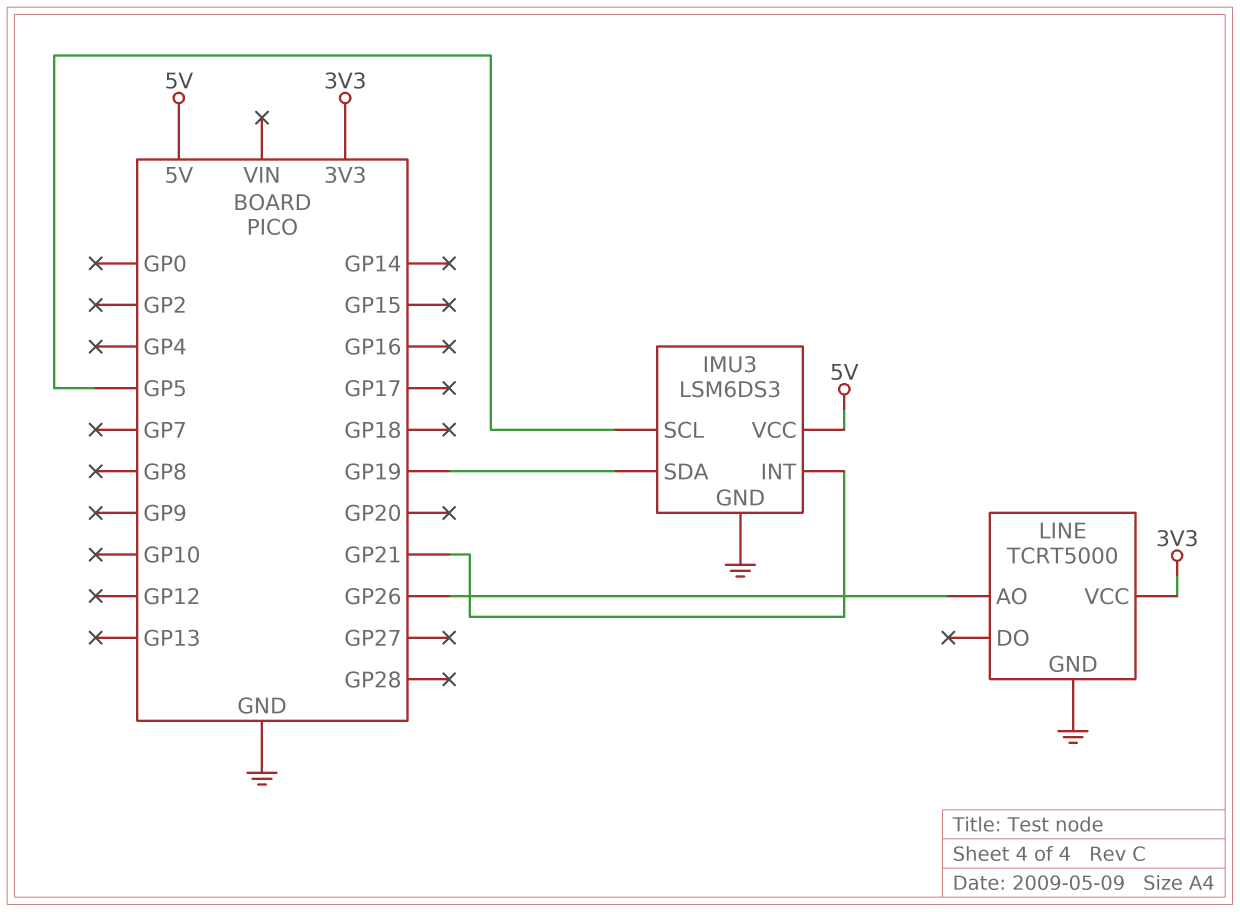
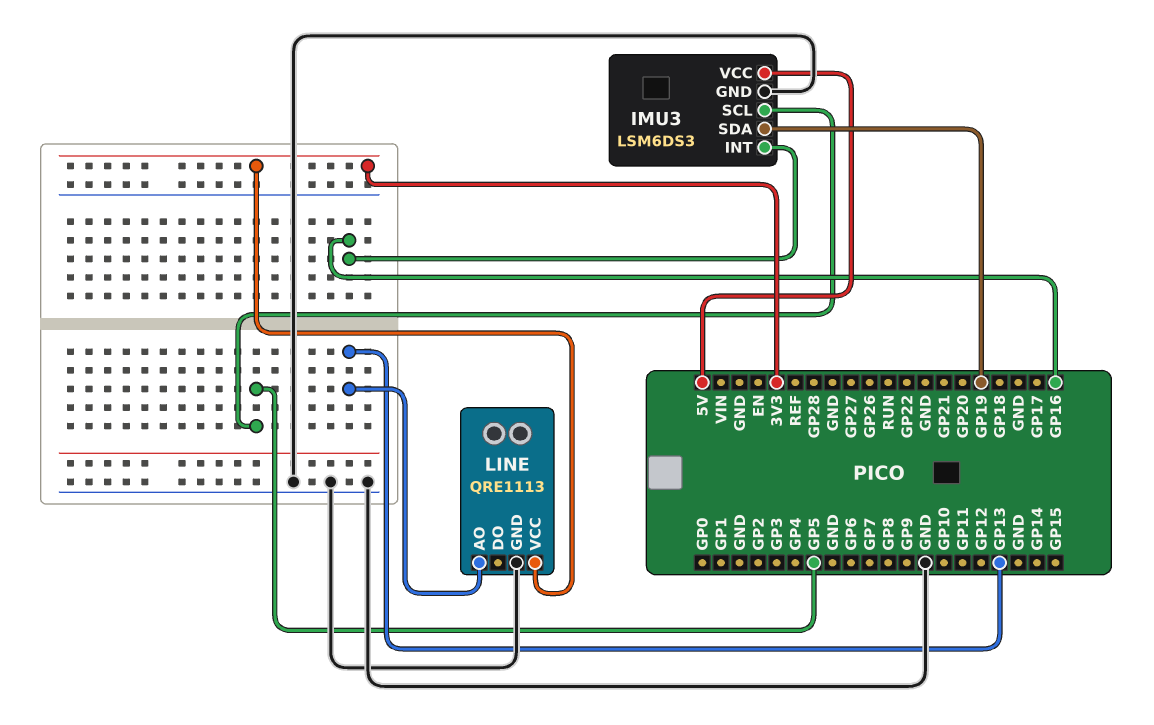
IMU3 pin INT: GP21 -> GP16
LINE: TCRT5000 -> QRE1113
LINE pin AO: GP26 -> GP13

